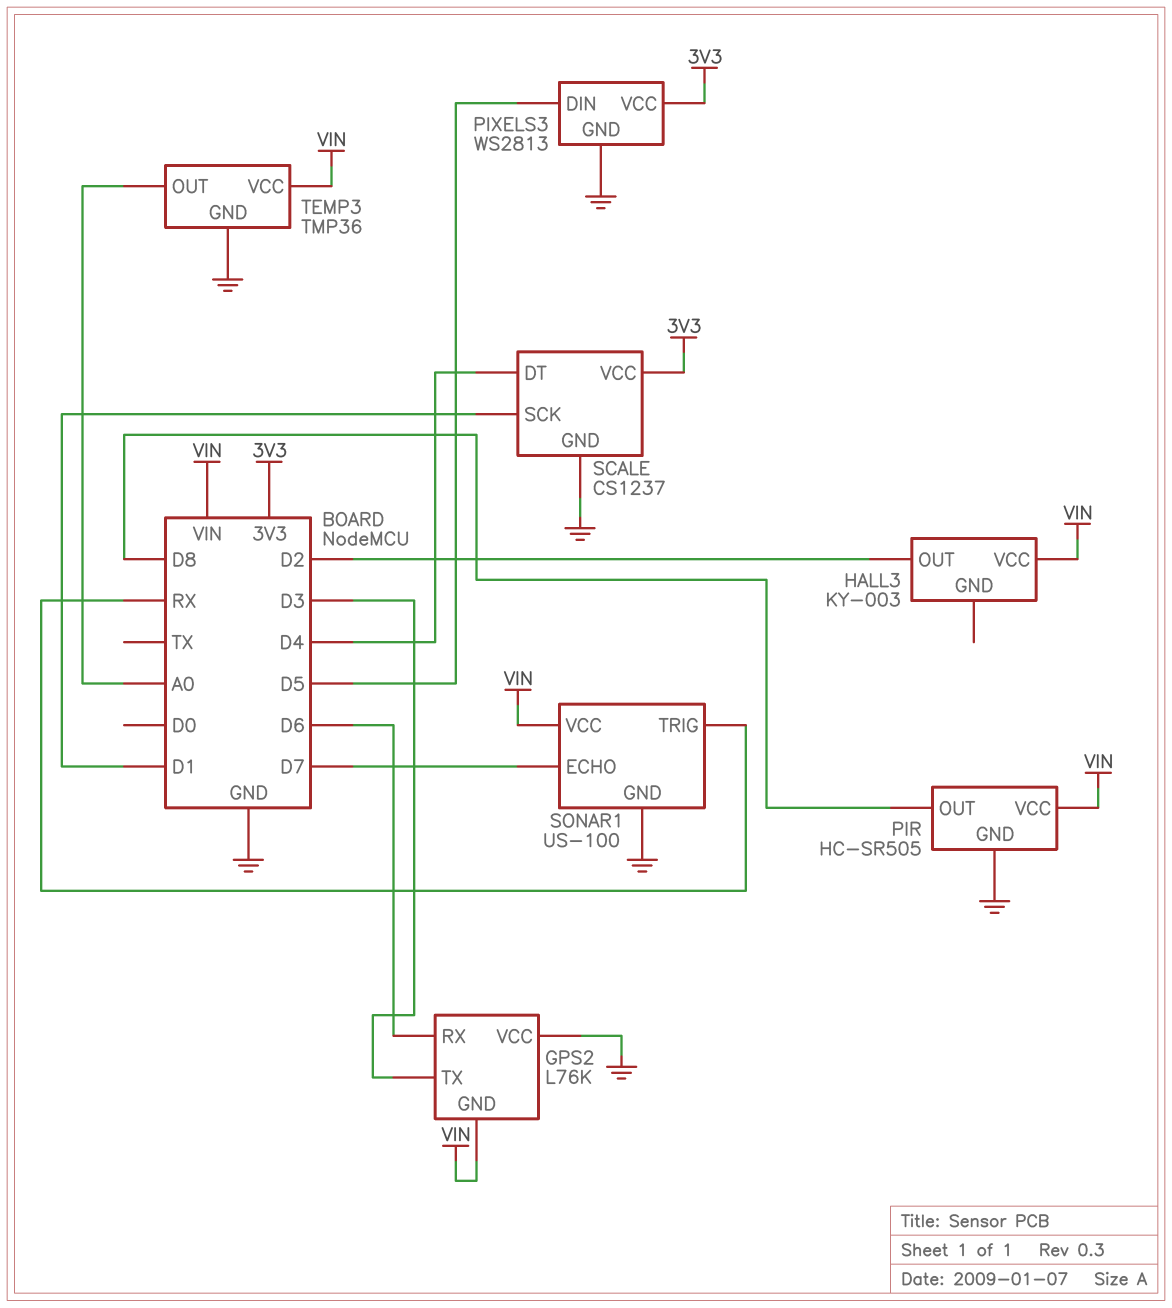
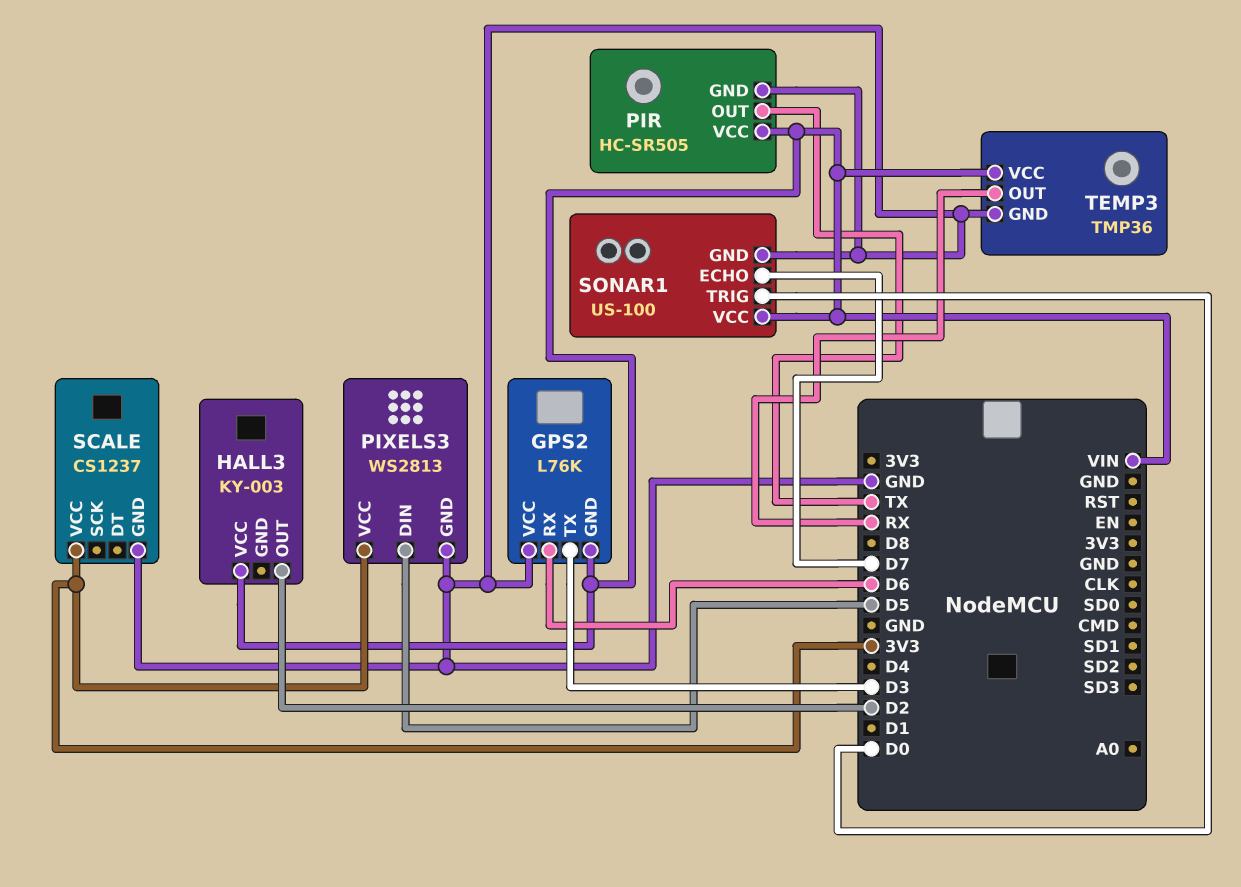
PIR pin OUT: D8 -> TX
SCALE pin DT: D4 -> none
SCALE pin SCK: D1 -> none
SONAR1 pin TRIG: RX -> D0
TEMP3 pin OUT: A0 -> RX

